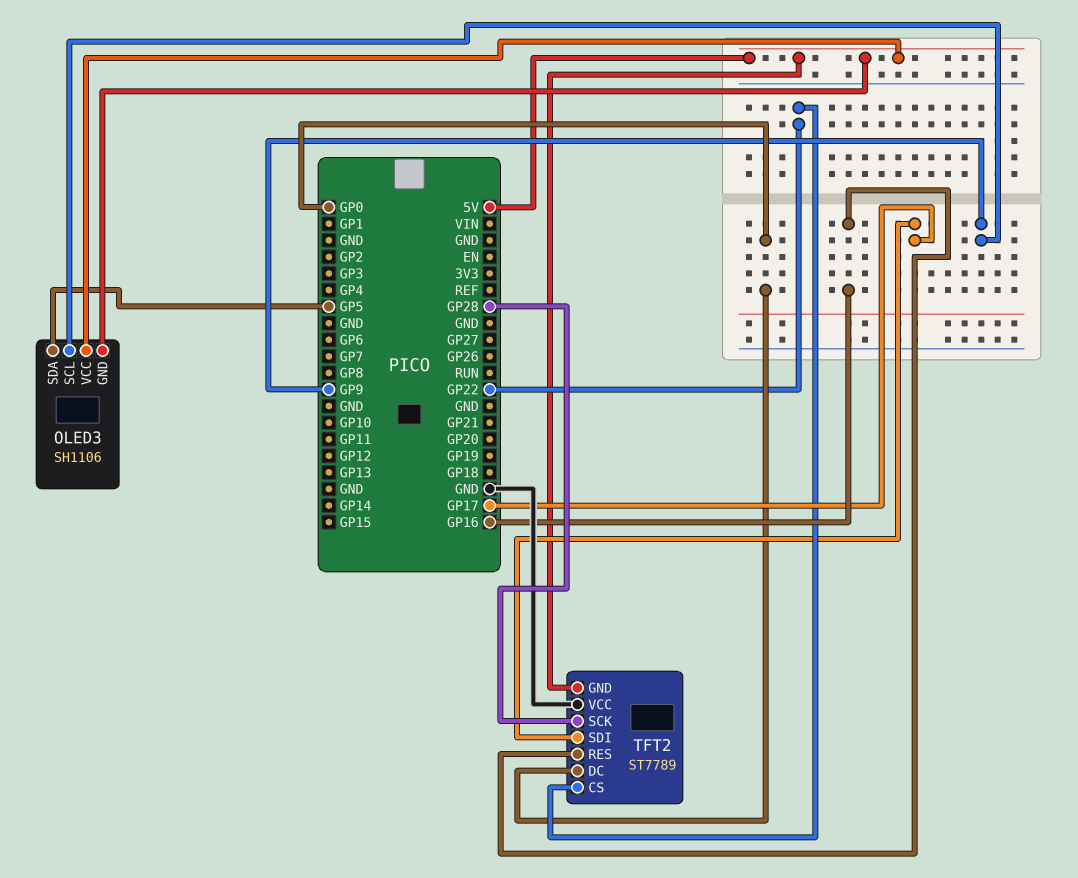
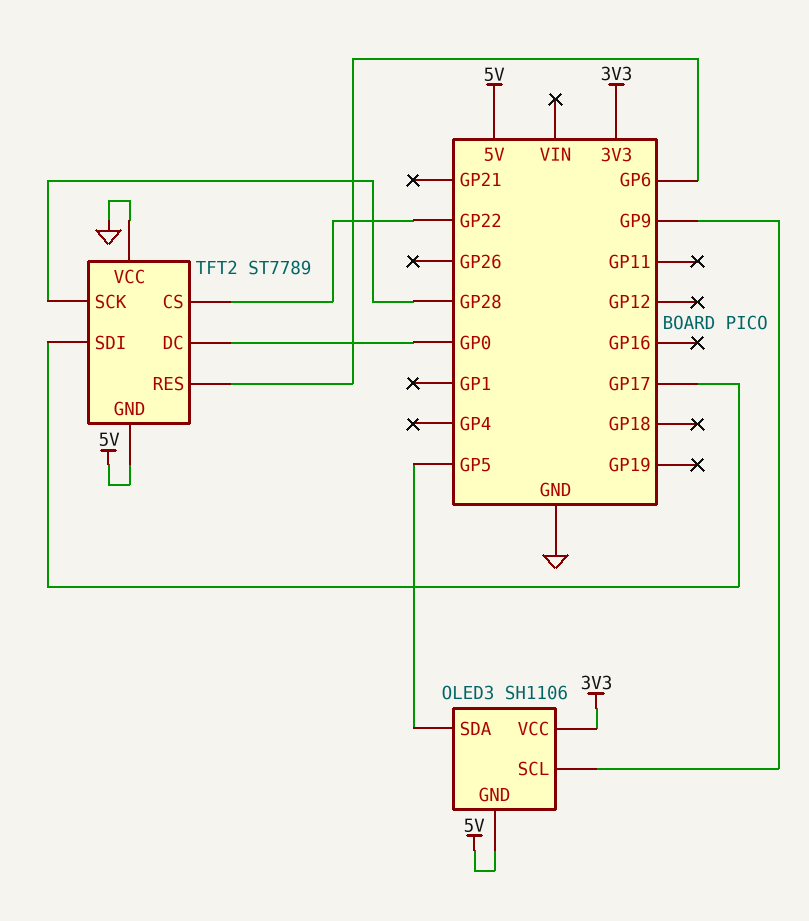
OLED3 pin VCC: 5V -> 3V3
TFT2 pin RES: GP16 -> GP6

